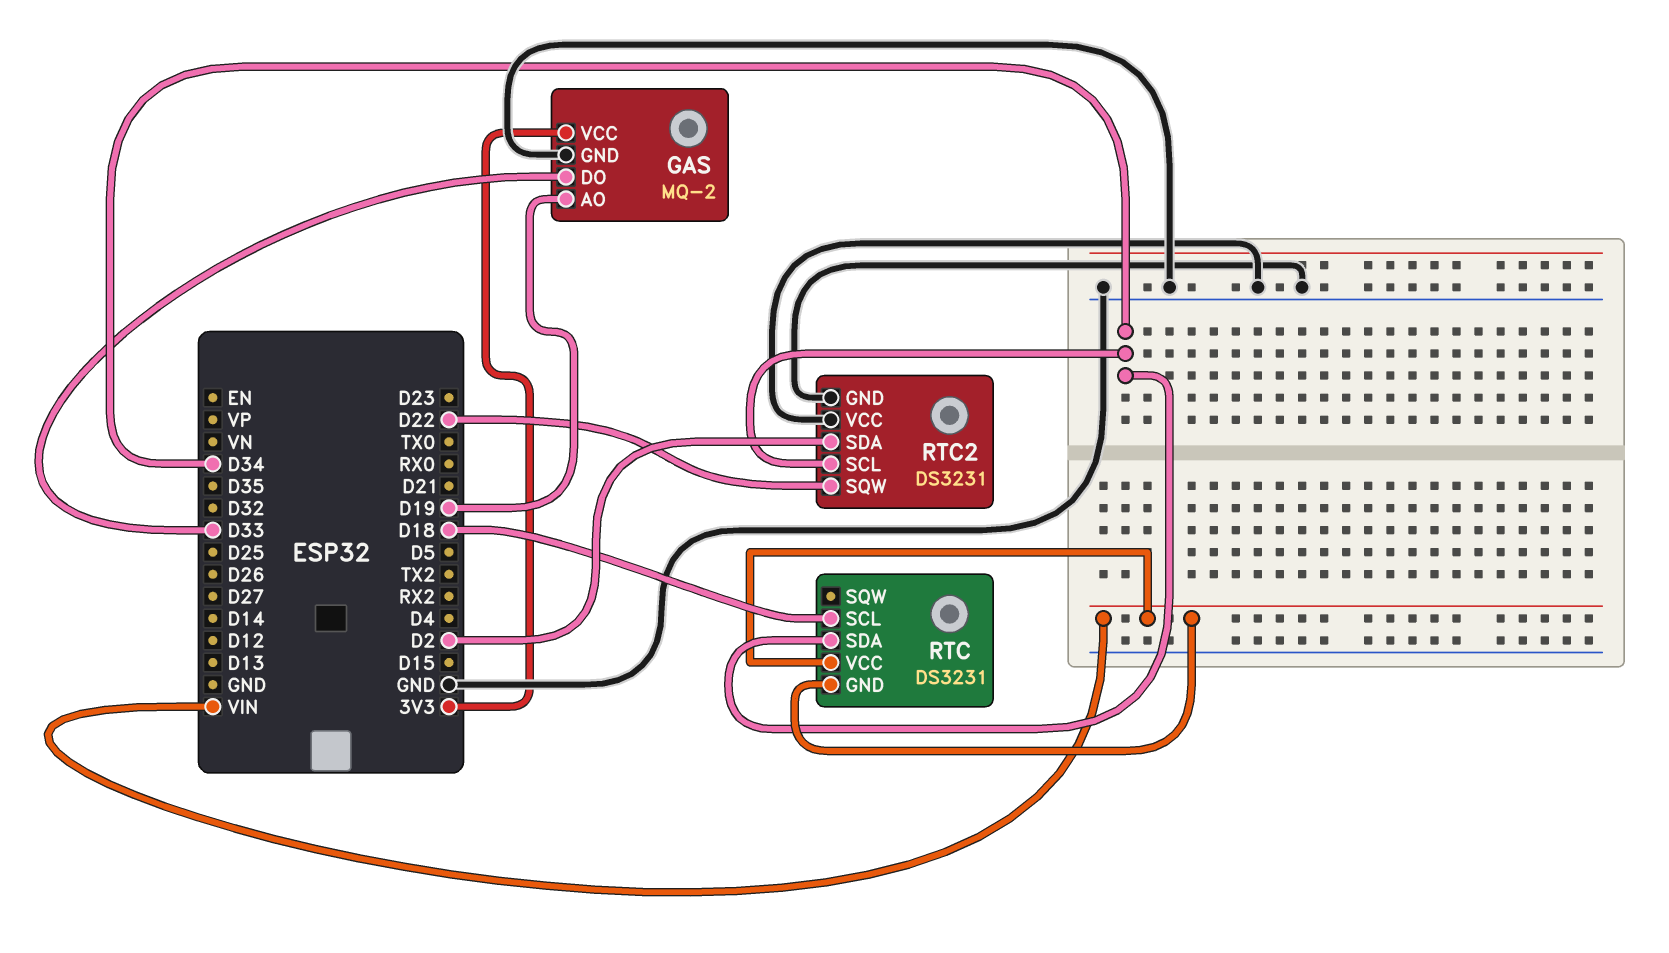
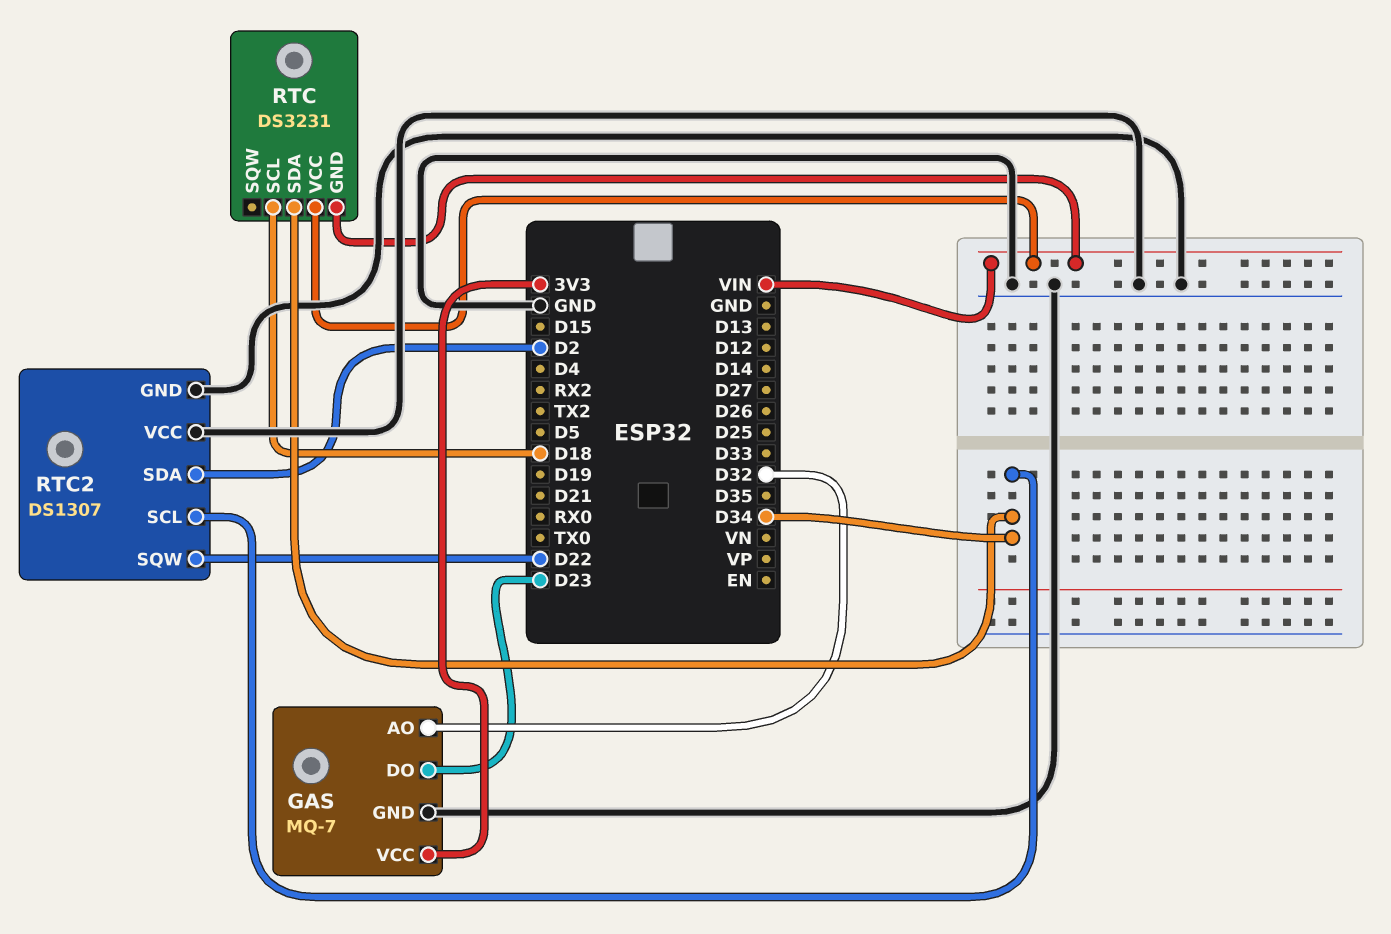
GAS: MQ-2 -> MQ-7
GAS pin AO: D19 -> D32
GAS pin DO: D33 -> D23
RTC2: DS3231 -> DS1307

